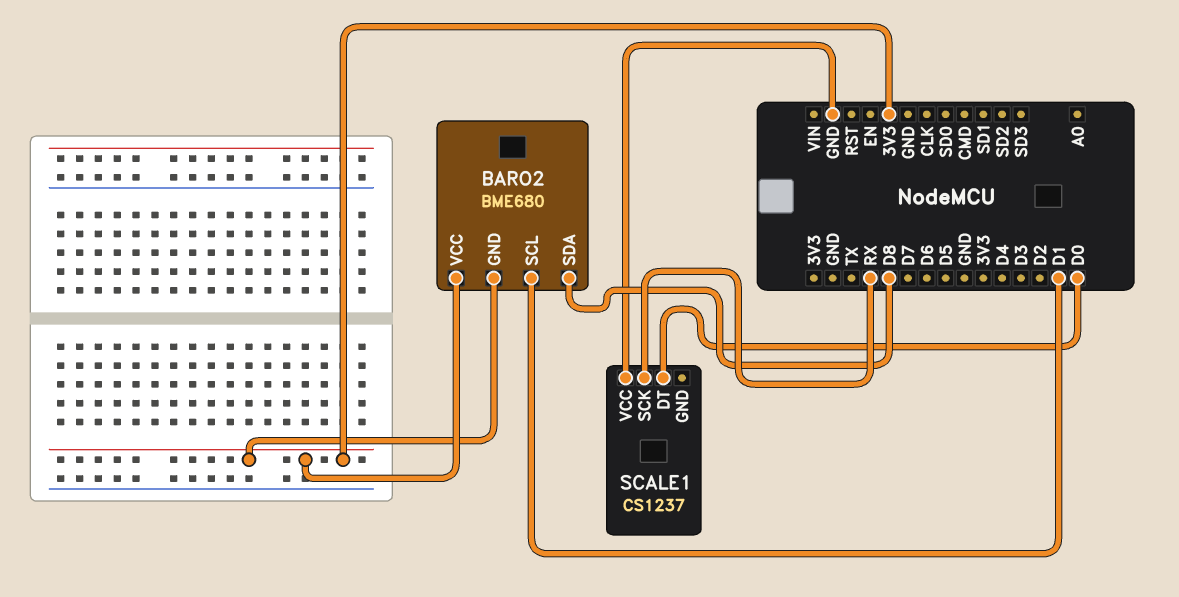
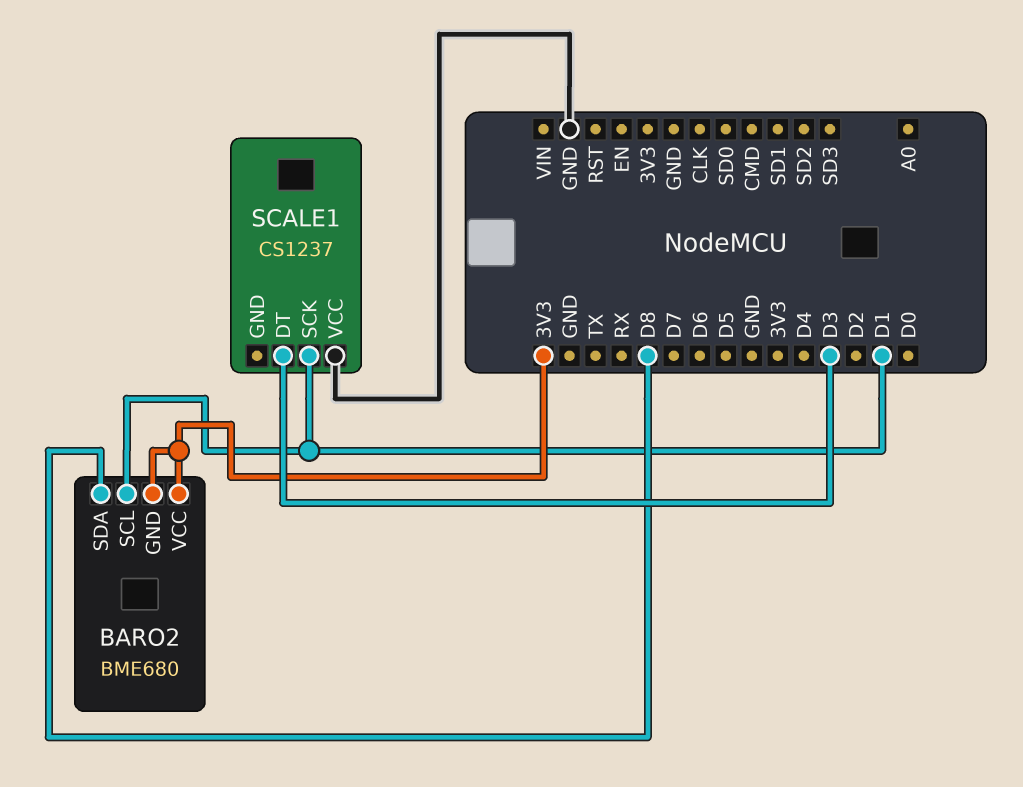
SCALE1 pin DT: D0 -> D3
SCALE1 pin SCK: RX -> D1

